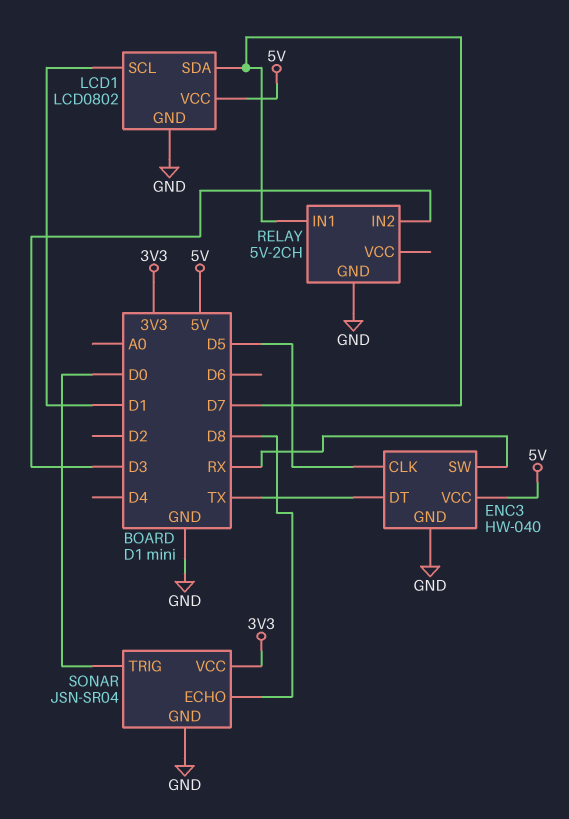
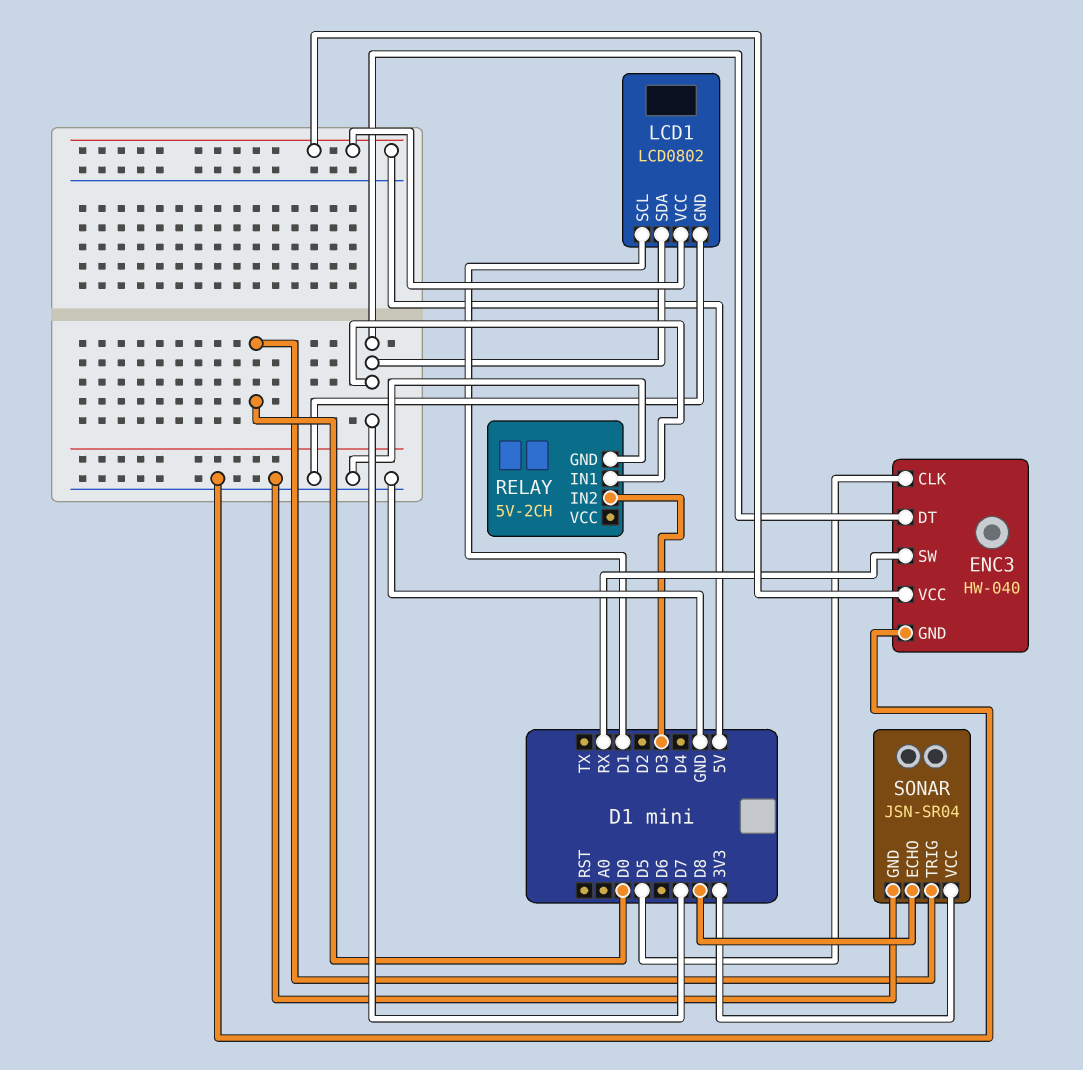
ENC3 pin DT: TX -> D7

